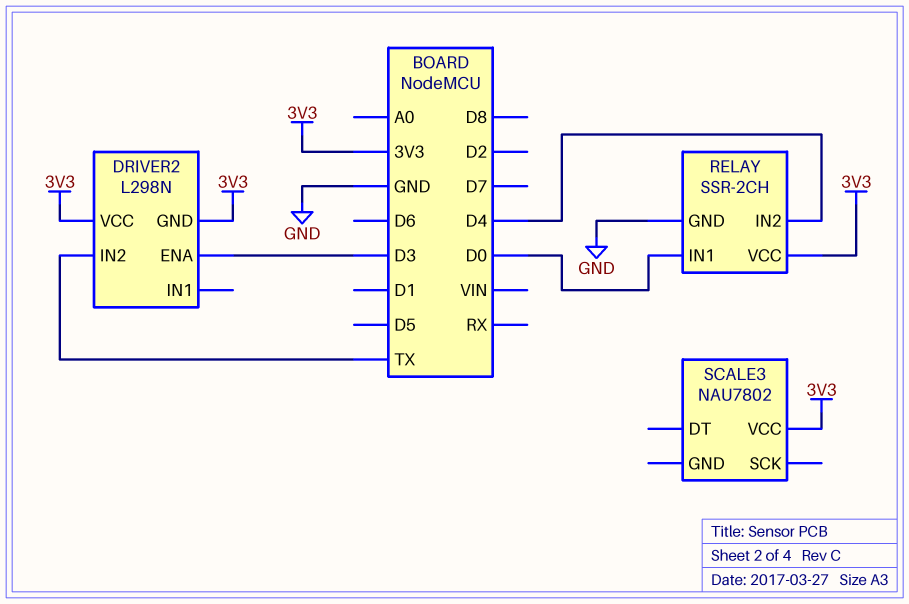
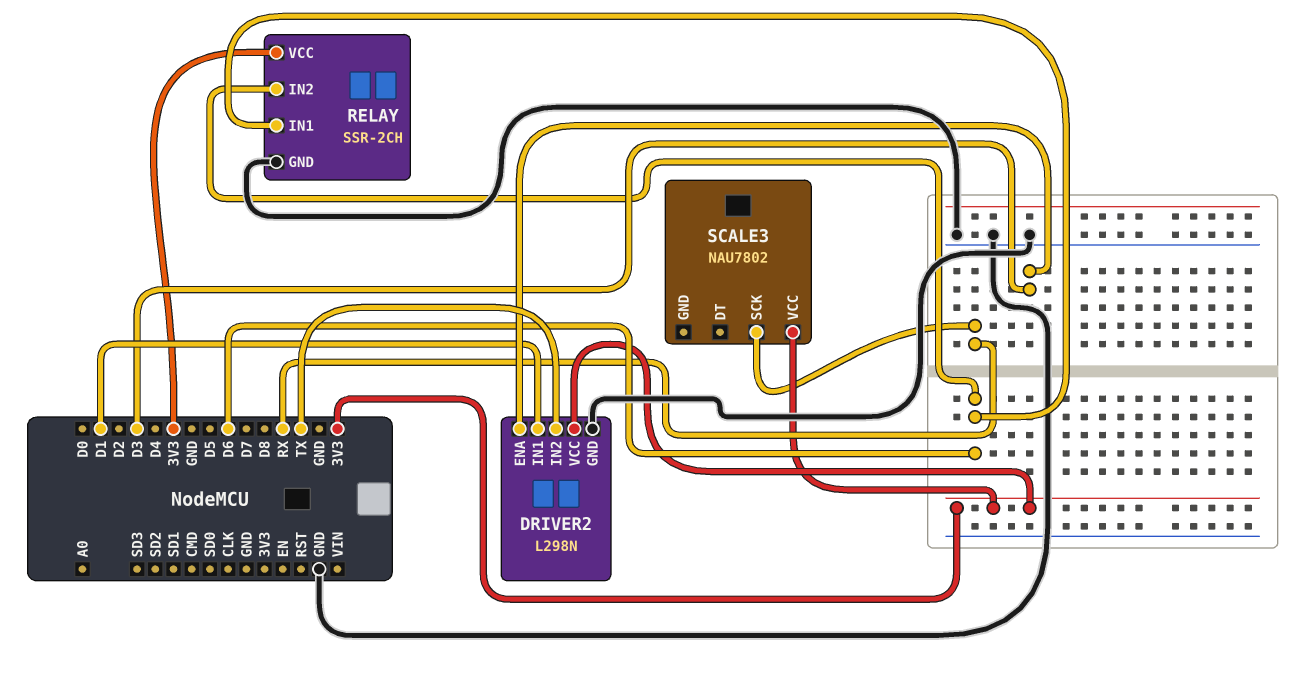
DRIVER2 pin GND: 3V3 -> GND
DRIVER2 pin IN1: none -> D1
RELAY pin IN1: D0 -> D6
RELAY pin IN2: D4 -> D6
SCALE3 pin SCK: none -> RX

